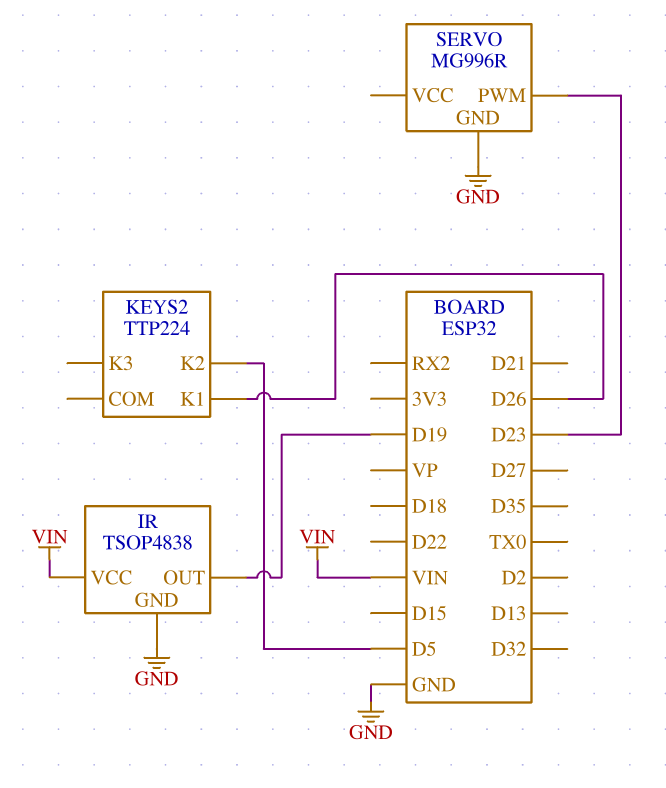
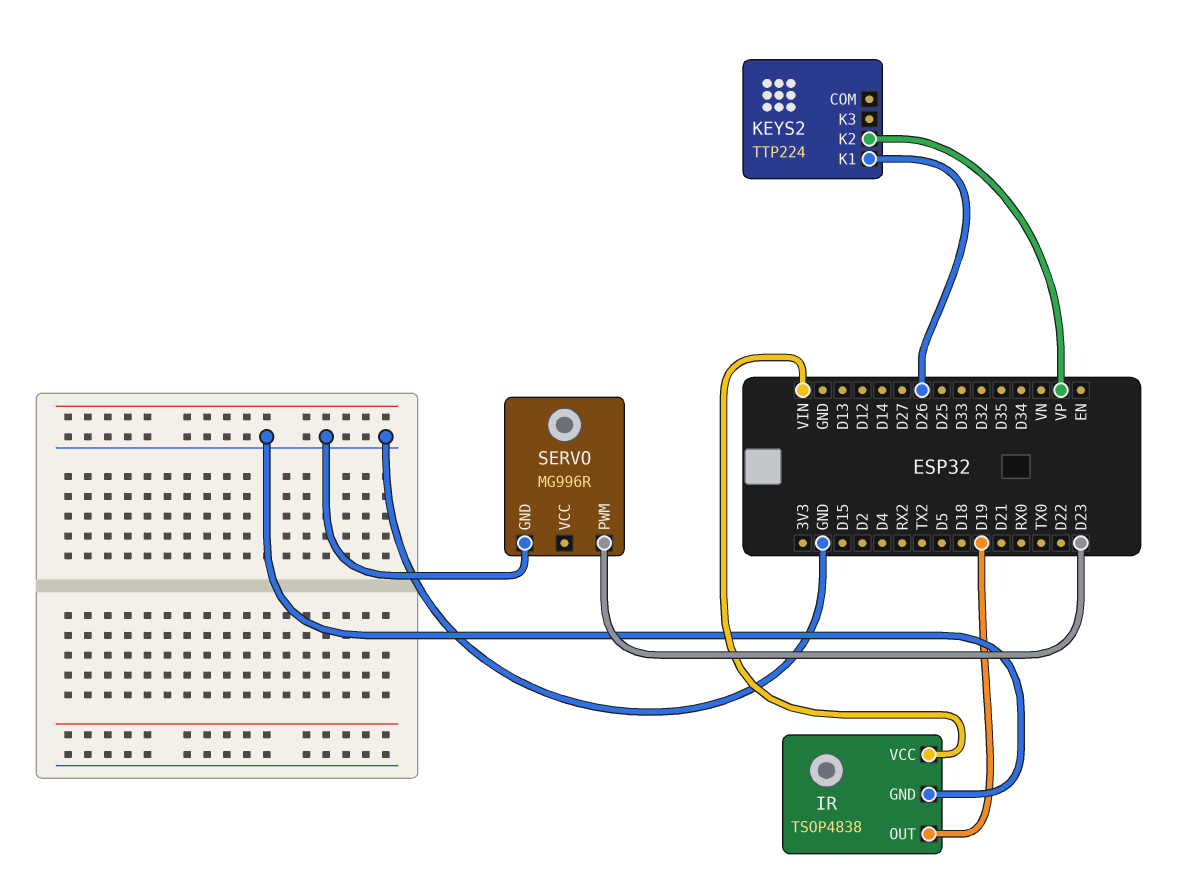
KEYS2 pin K2: D5 -> VP

